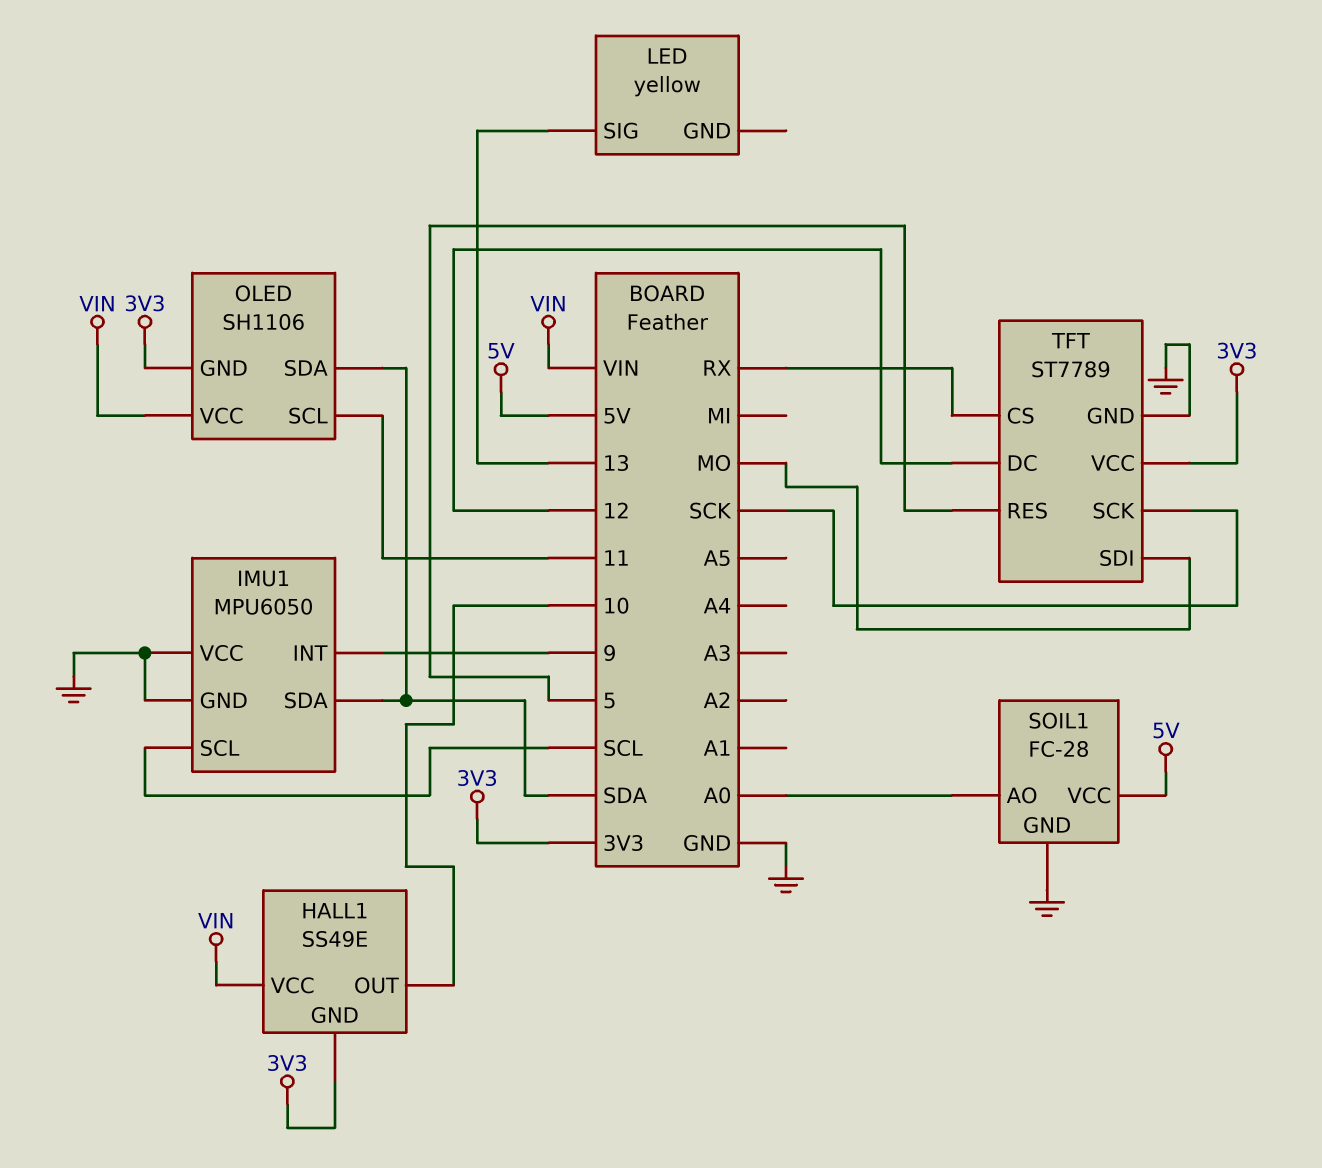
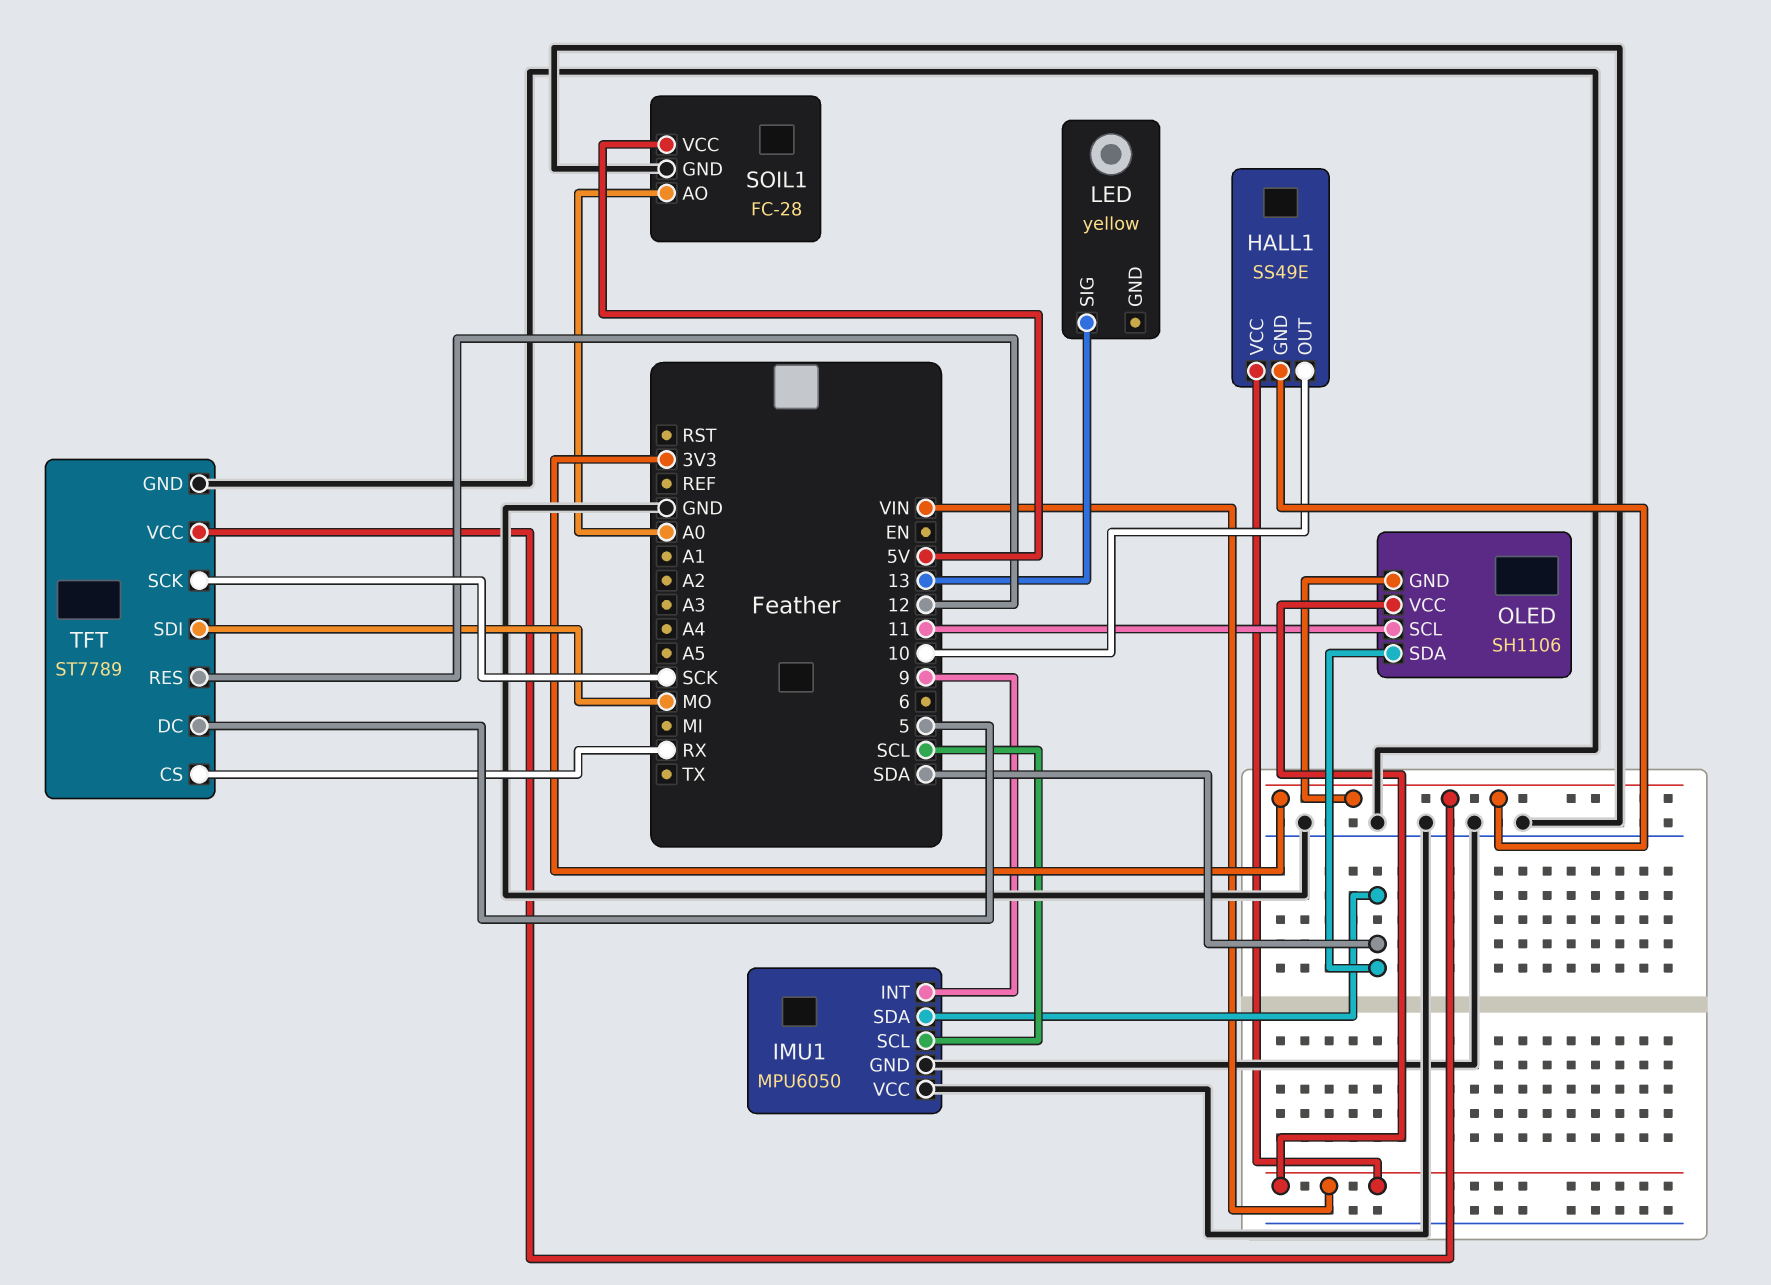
TFT pin DC: 12 -> 5
TFT pin RES: 5 -> 12

